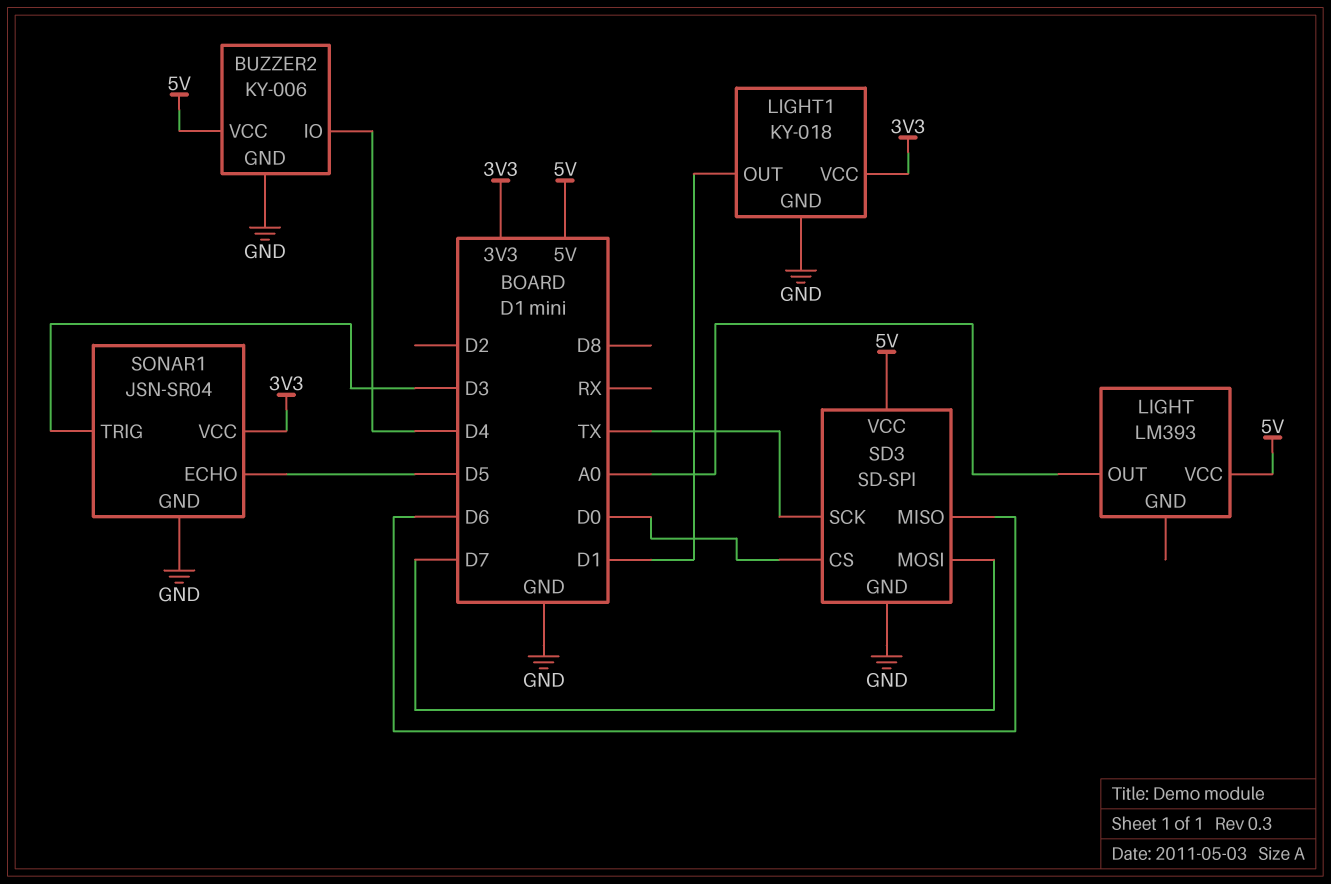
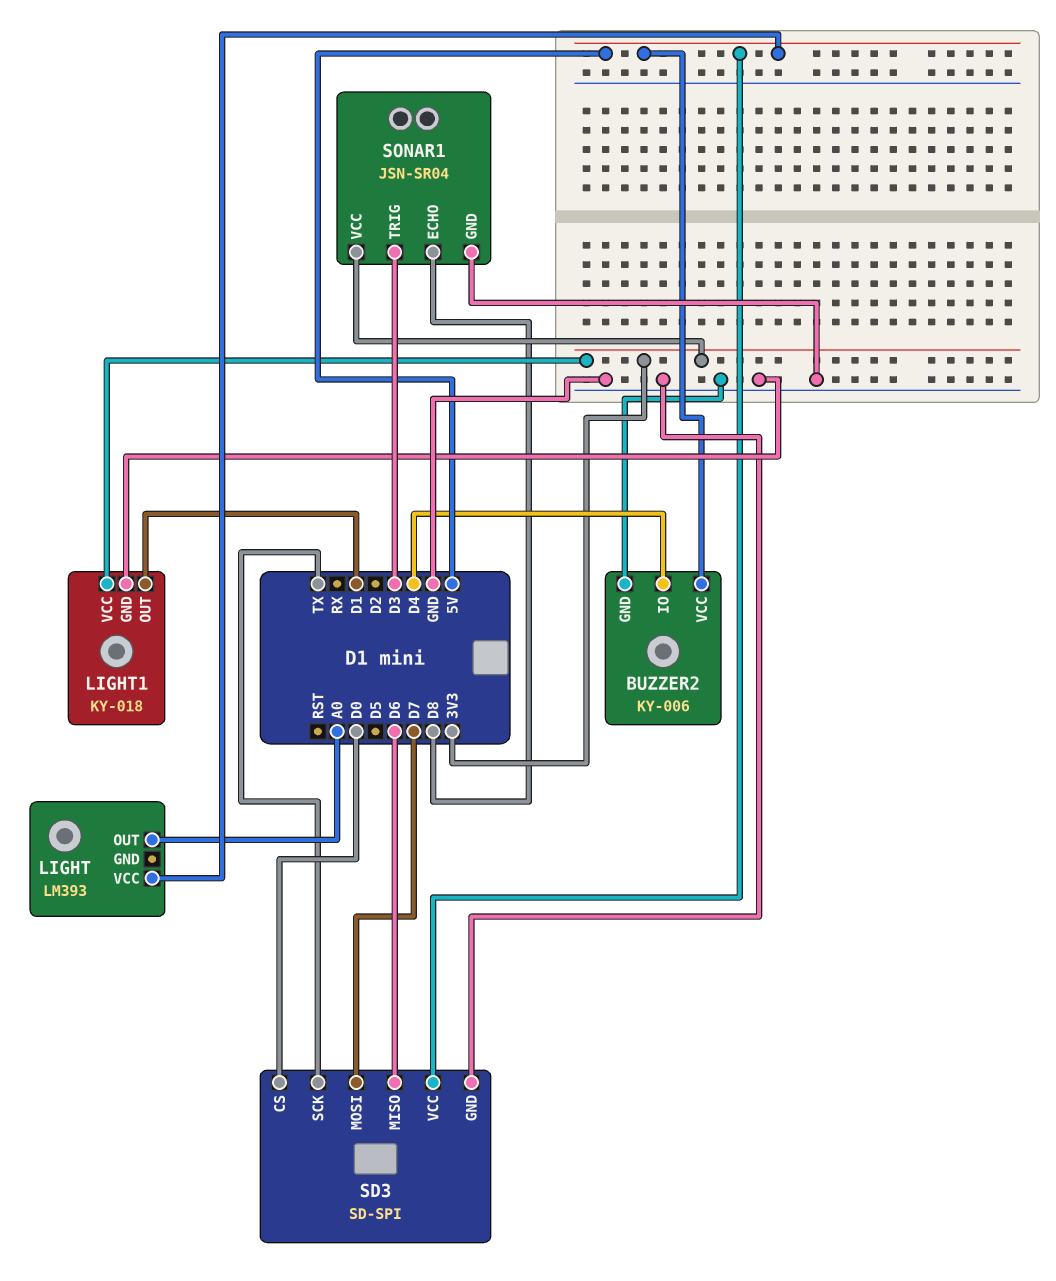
SONAR1 pin ECHO: D5 -> D8

